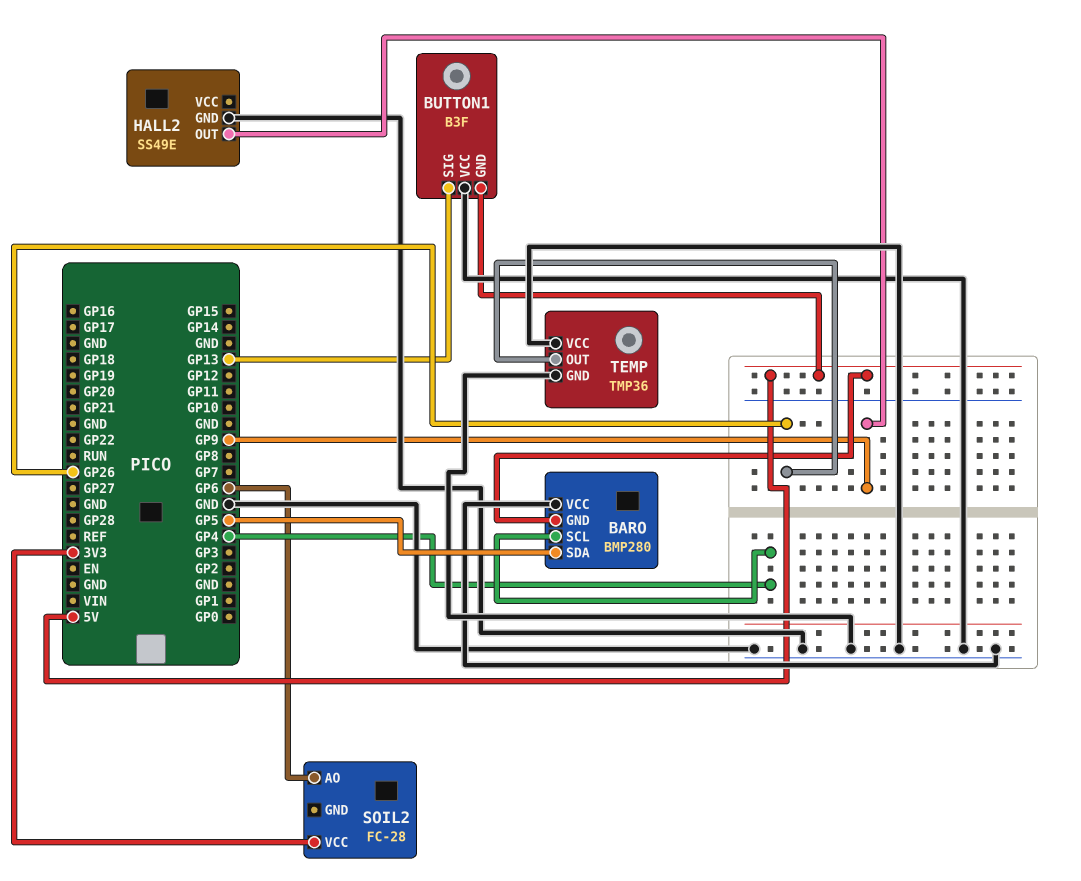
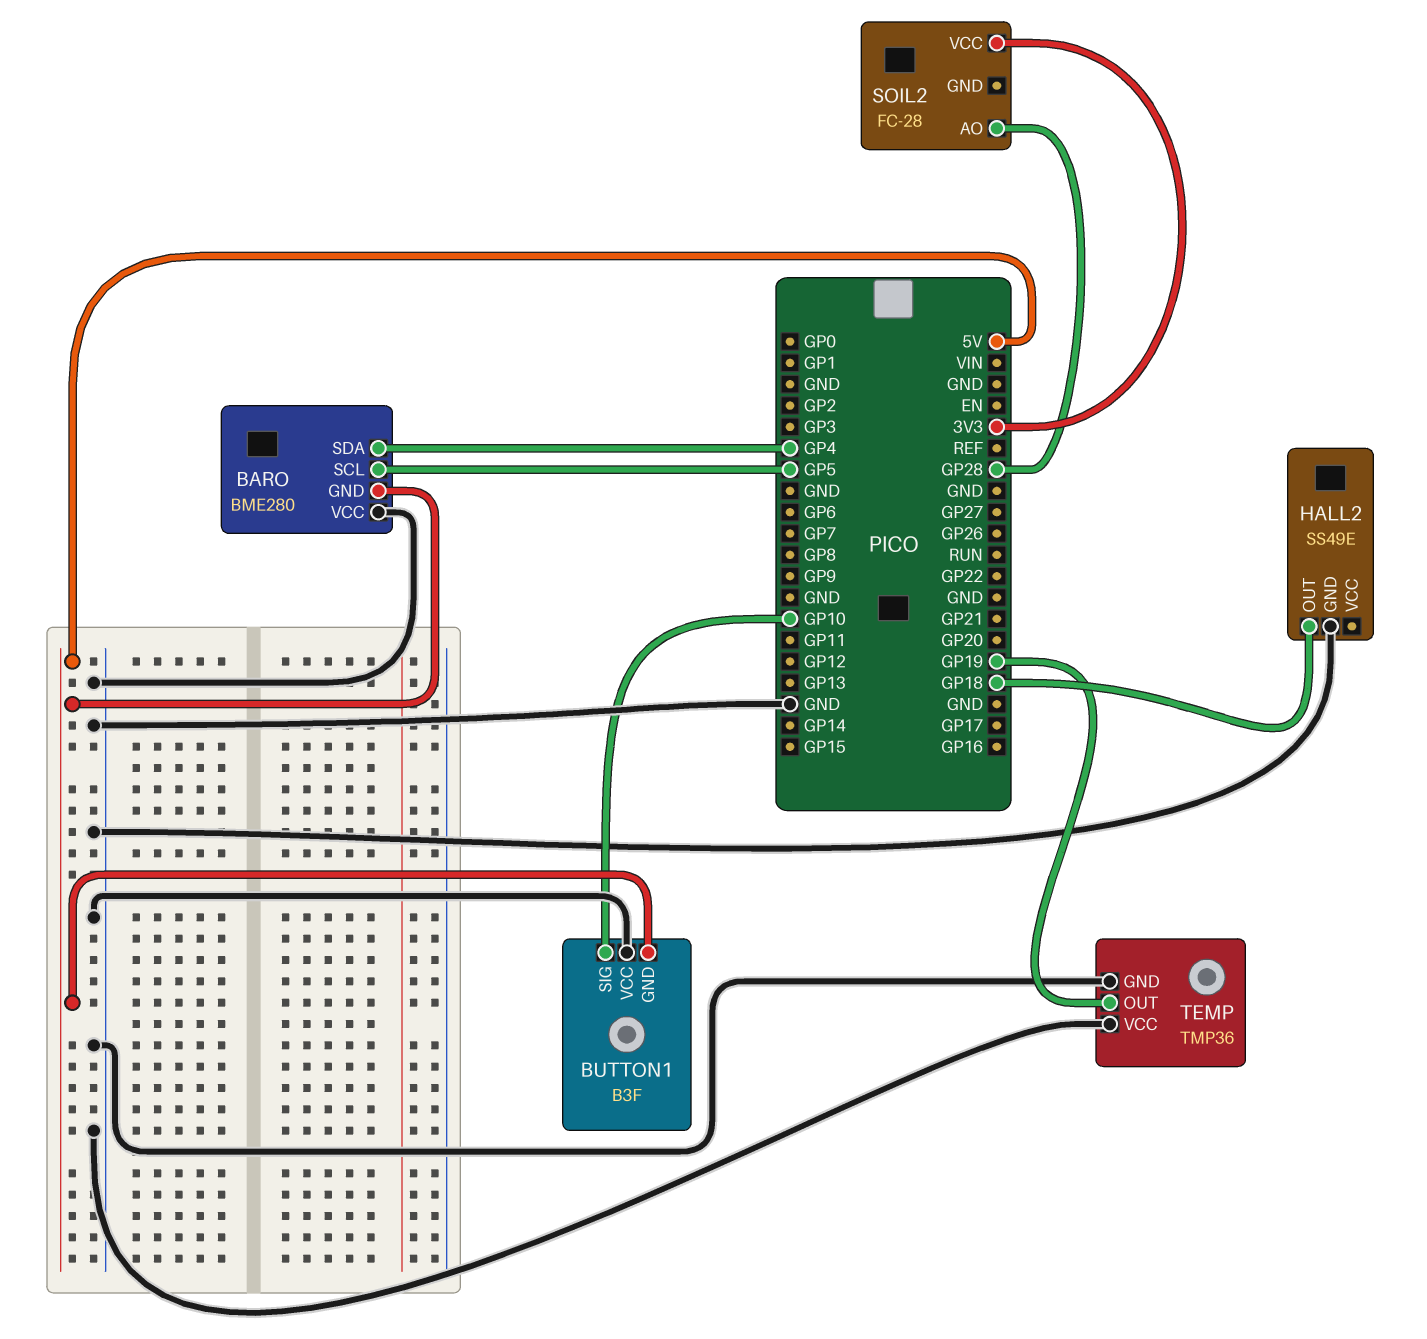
BARO: BMP280 -> BME280
BARO pin SCL: GP4 -> GP5
BARO pin SDA: GP5 -> GP4
BUTTON1 pin SIG: GP13 -> GP10
HALL2 pin OUT: GP9 -> GP18
SOIL2 pin AO: GP6 -> GP28
TEMP pin OUT: GP26 -> GP19

